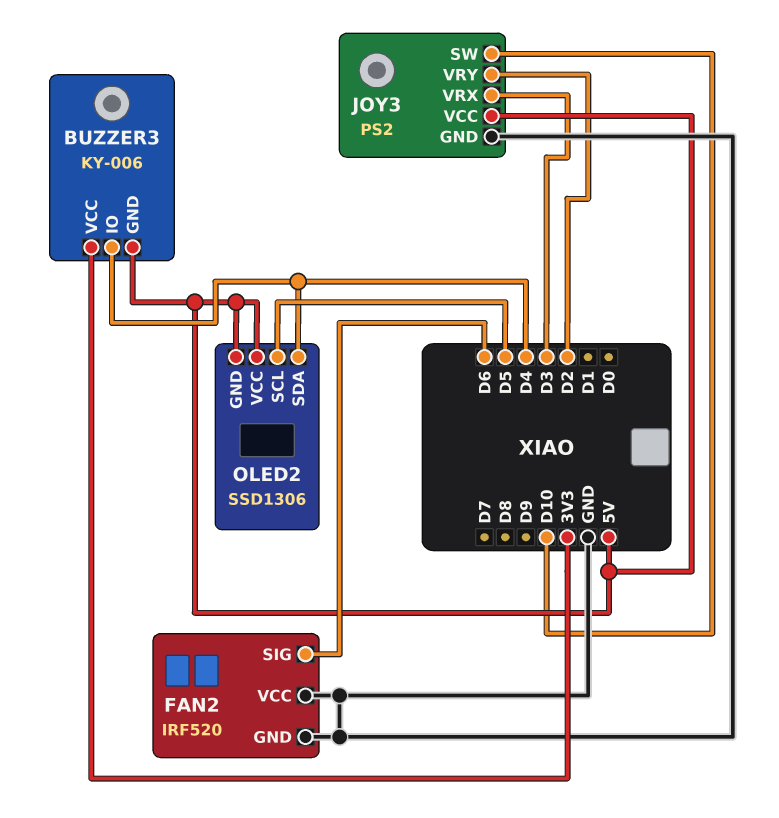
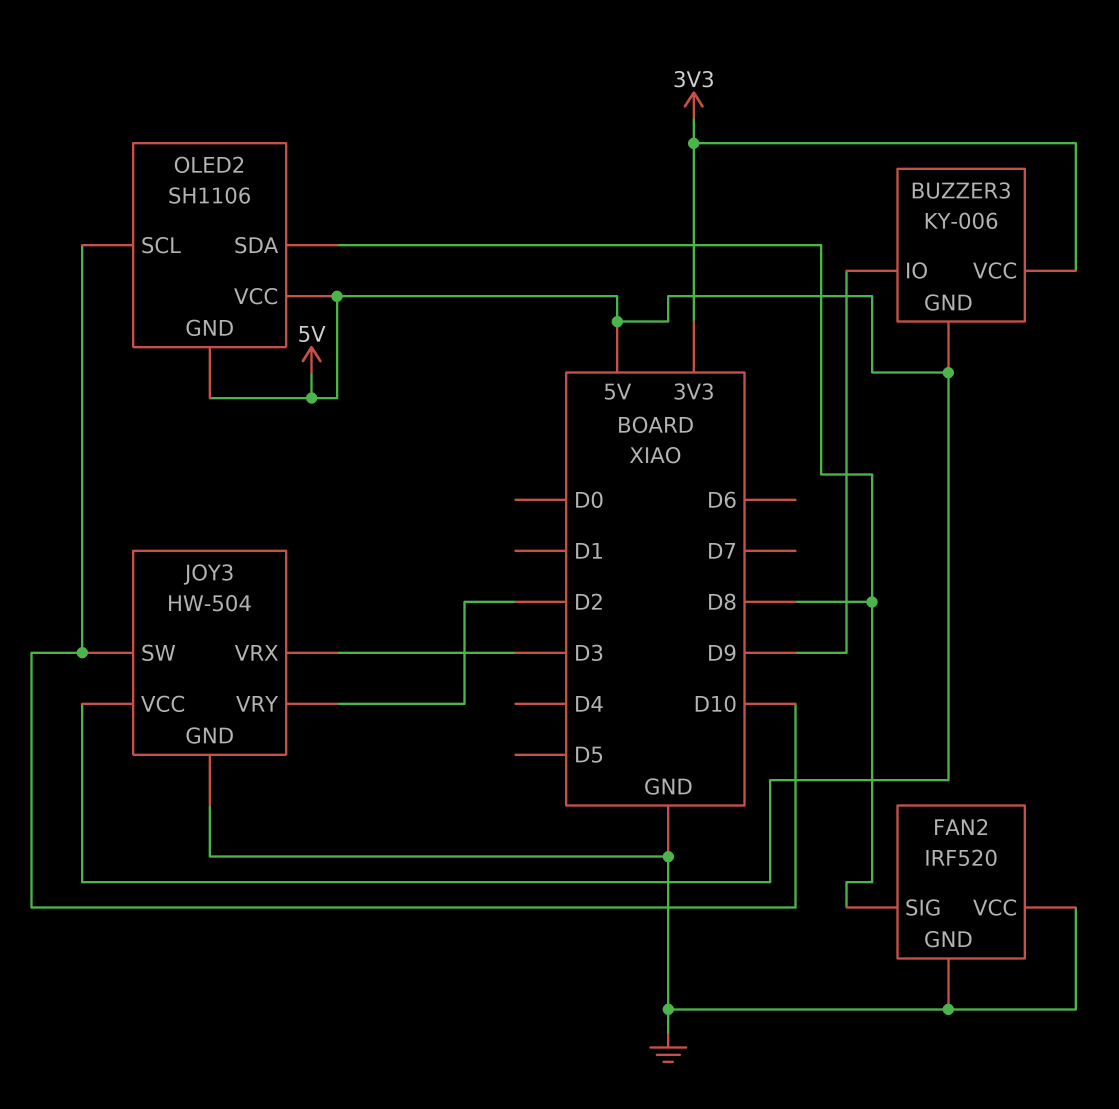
BUZZER3 pin IO: D4 -> D9
FAN2 pin SIG: D6 -> D8
JOY3: PS2 -> HW-504
OLED2: SSD1306 -> SH1106
OLED2 pin SCL: D5 -> D10
OLED2 pin SDA: D4 -> D8

